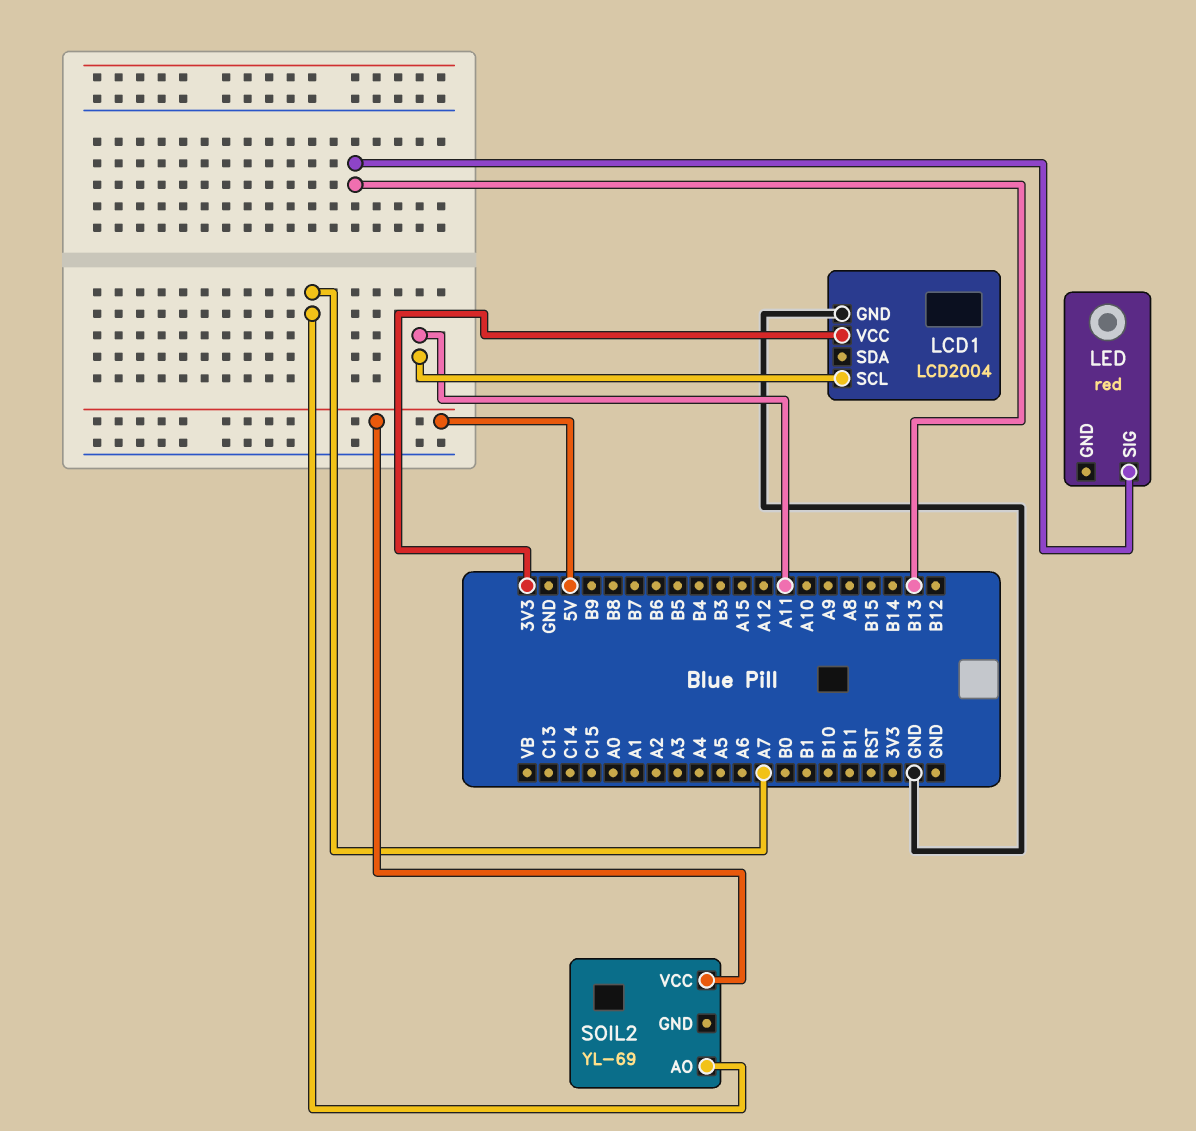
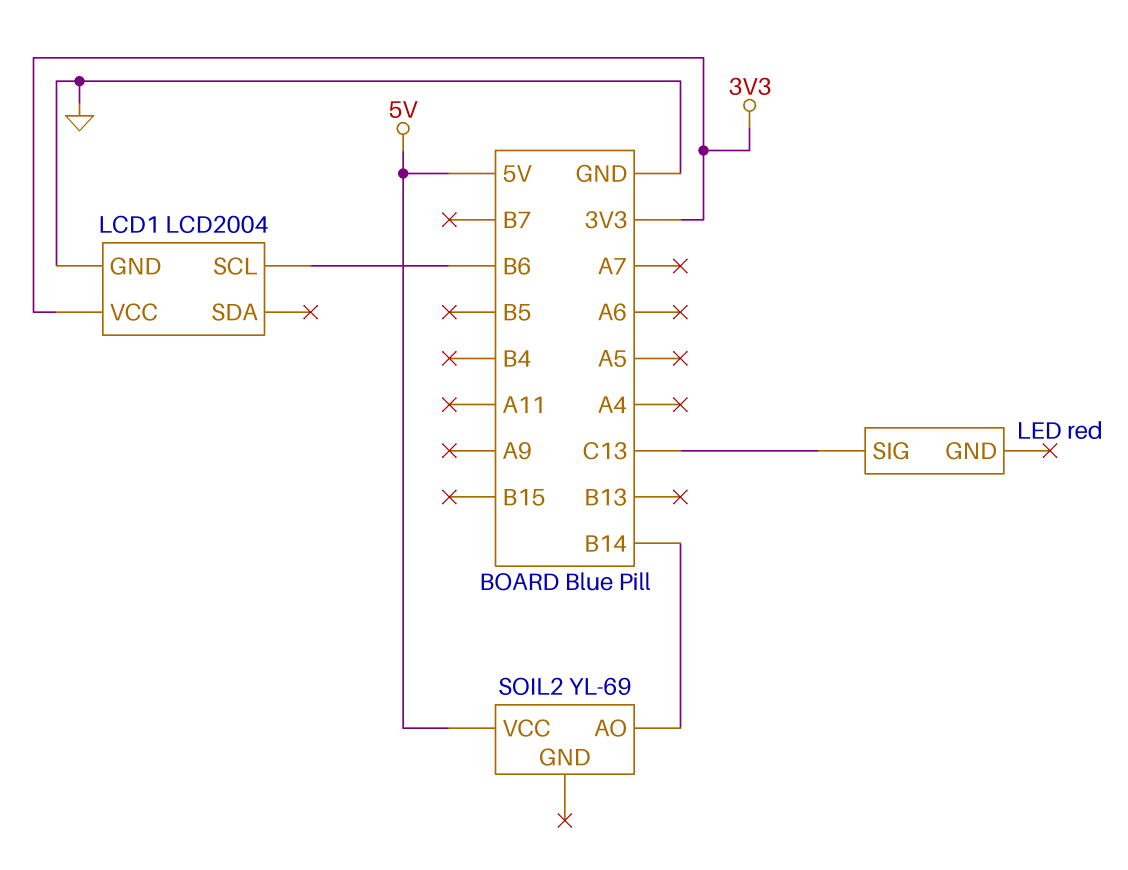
LCD1 pin SCL: A11 -> B6
LED pin SIG: B13 -> C13
SOIL2 pin AO: A7 -> B14

